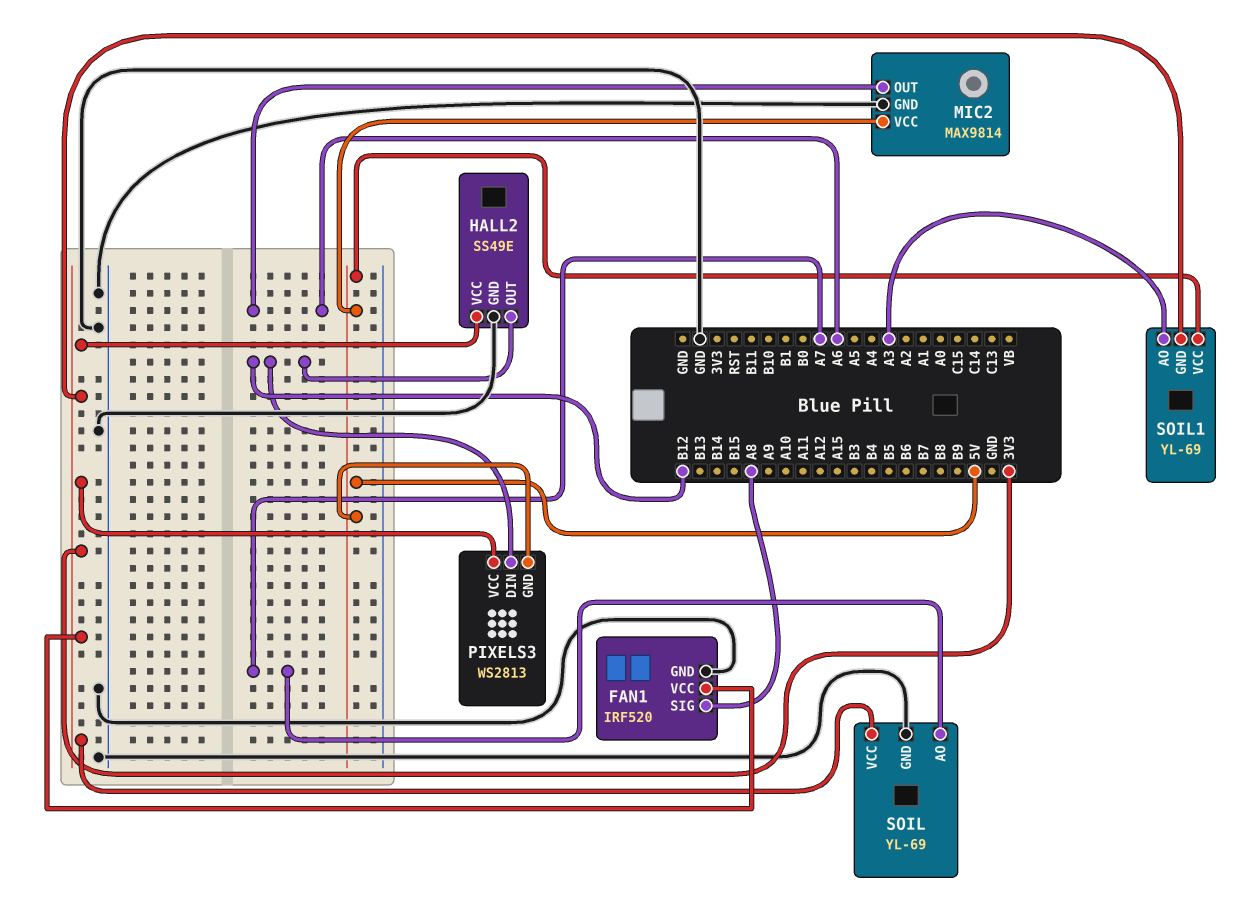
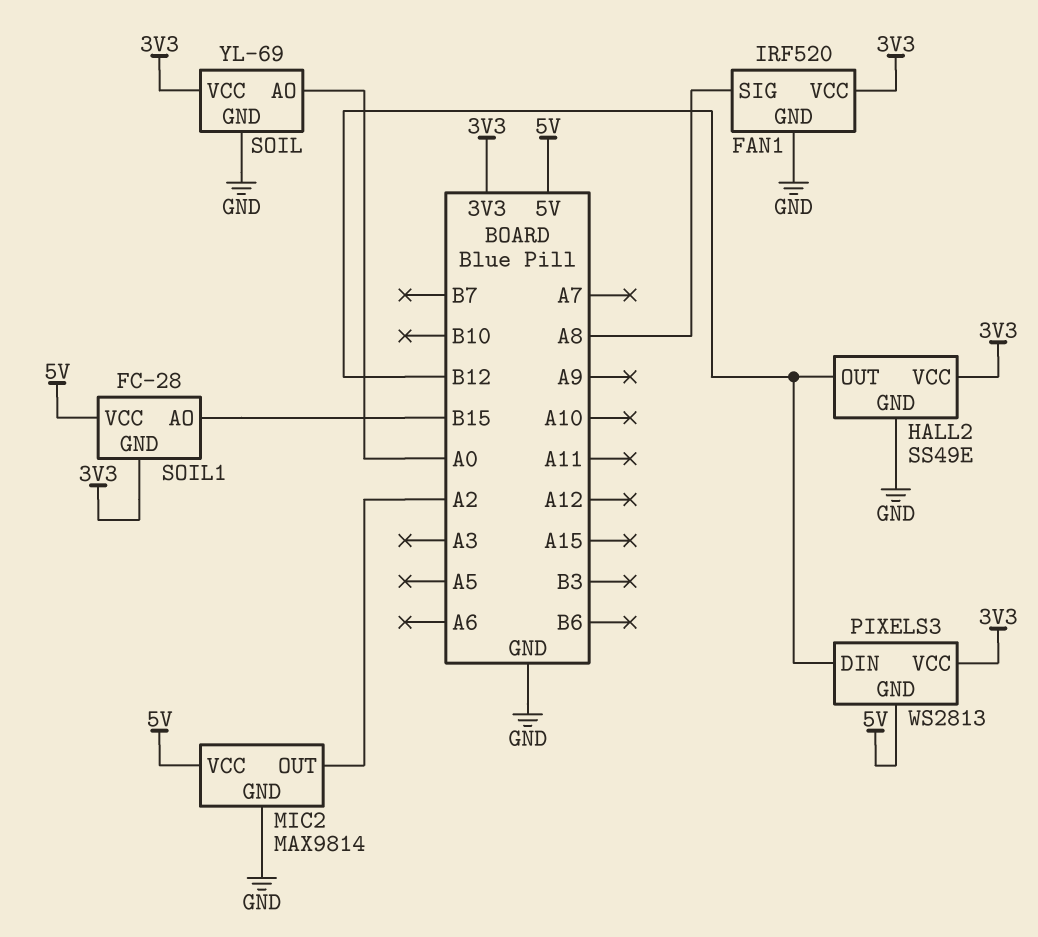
MIC2 pin OUT: A6 -> A2
SOIL pin AO: A7 -> A0
SOIL1: YL-69 -> FC-28
SOIL1 pin AO: A3 -> B15

